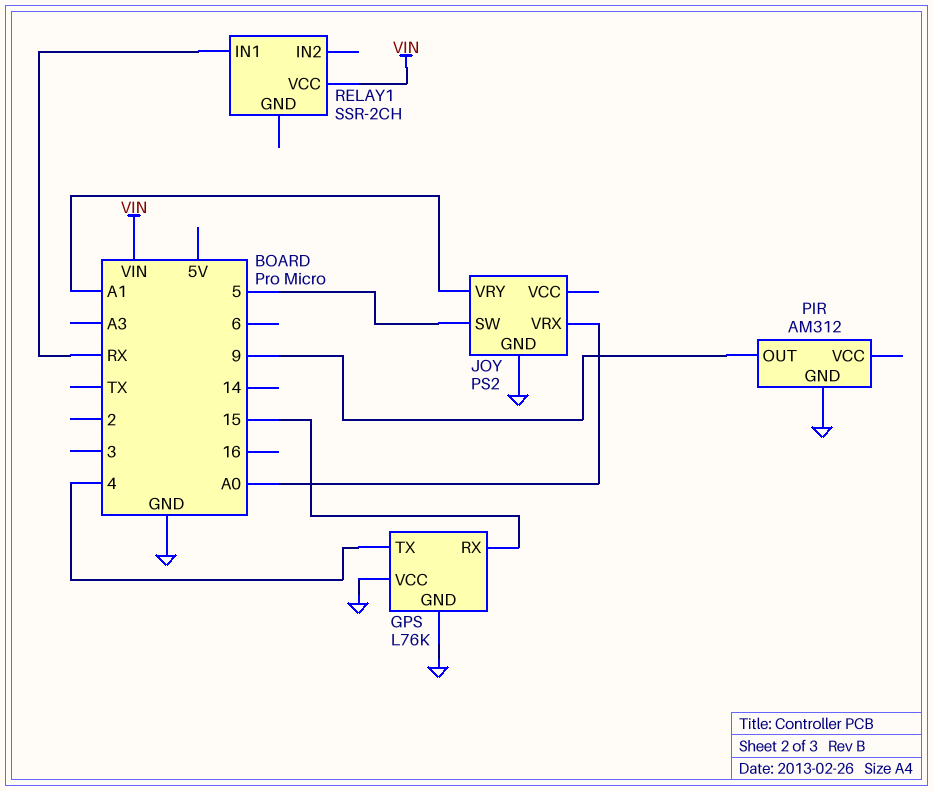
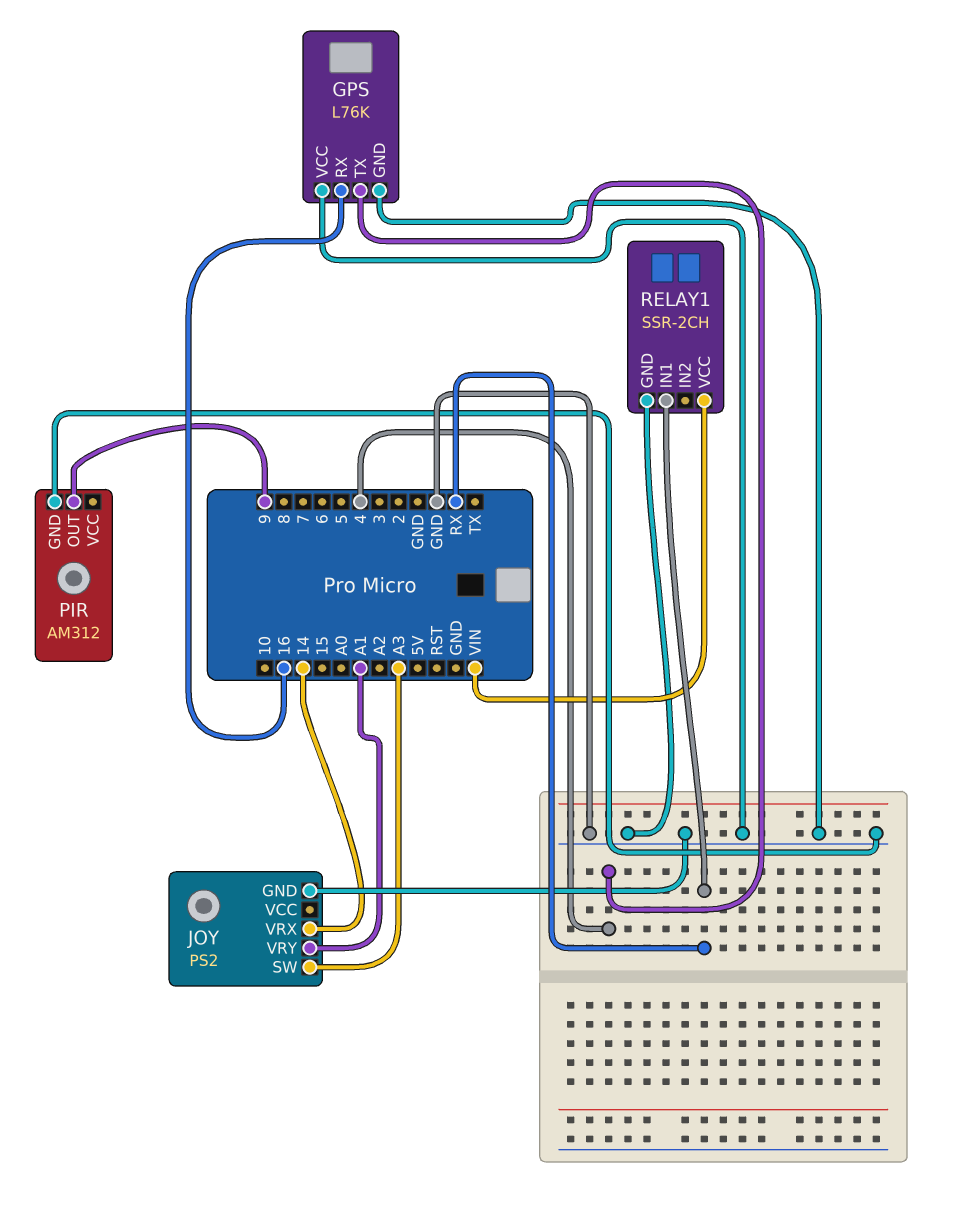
GPS pin RX: 15 -> 16
JOY pin SW: 5 -> A3
JOY pin VRX: A0 -> 14
RELAY1 pin GND: none -> GND

